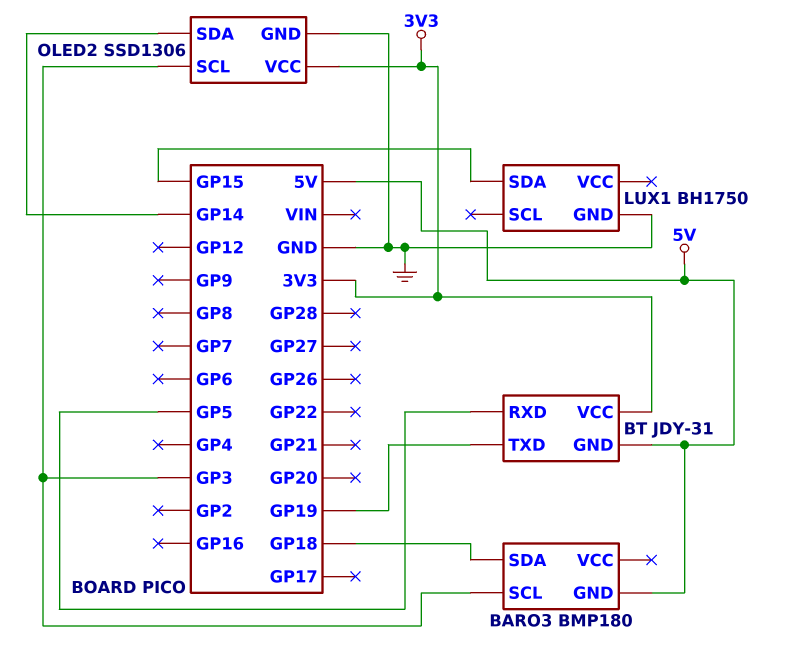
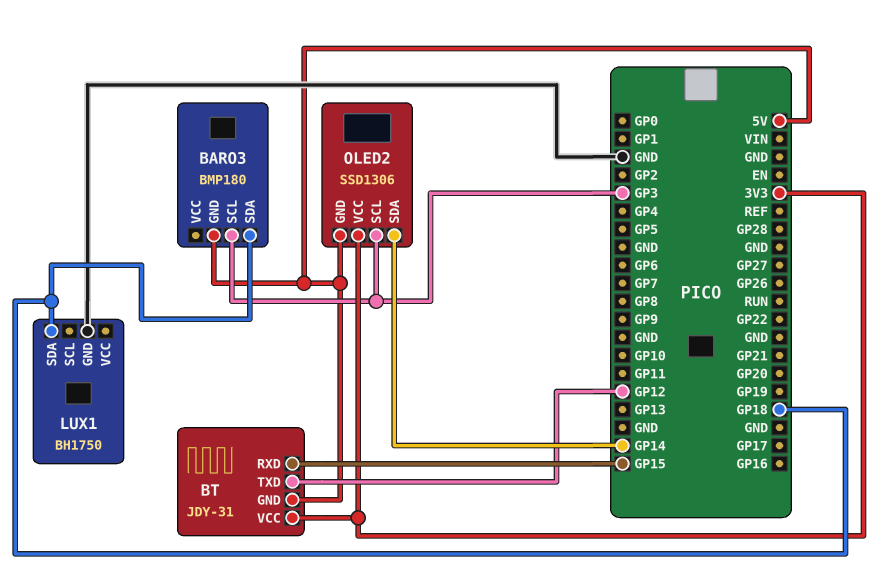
BT pin RXD: GP5 -> GP15
BT pin TXD: GP19 -> GP12
LUX1 pin SDA: GP15 -> GP18
OLED2 pin GND: GND -> 5V

